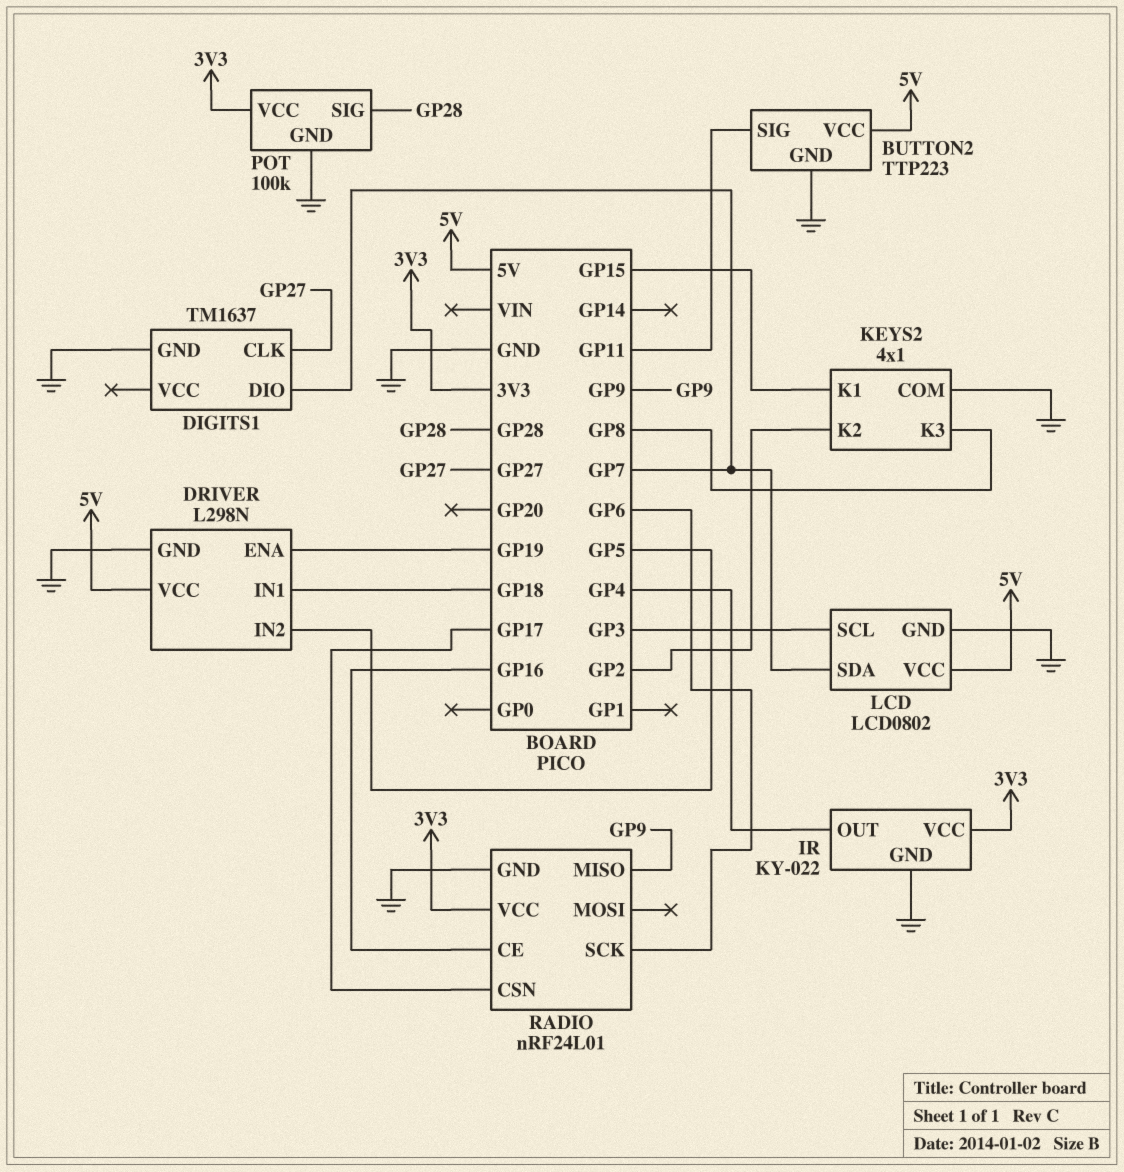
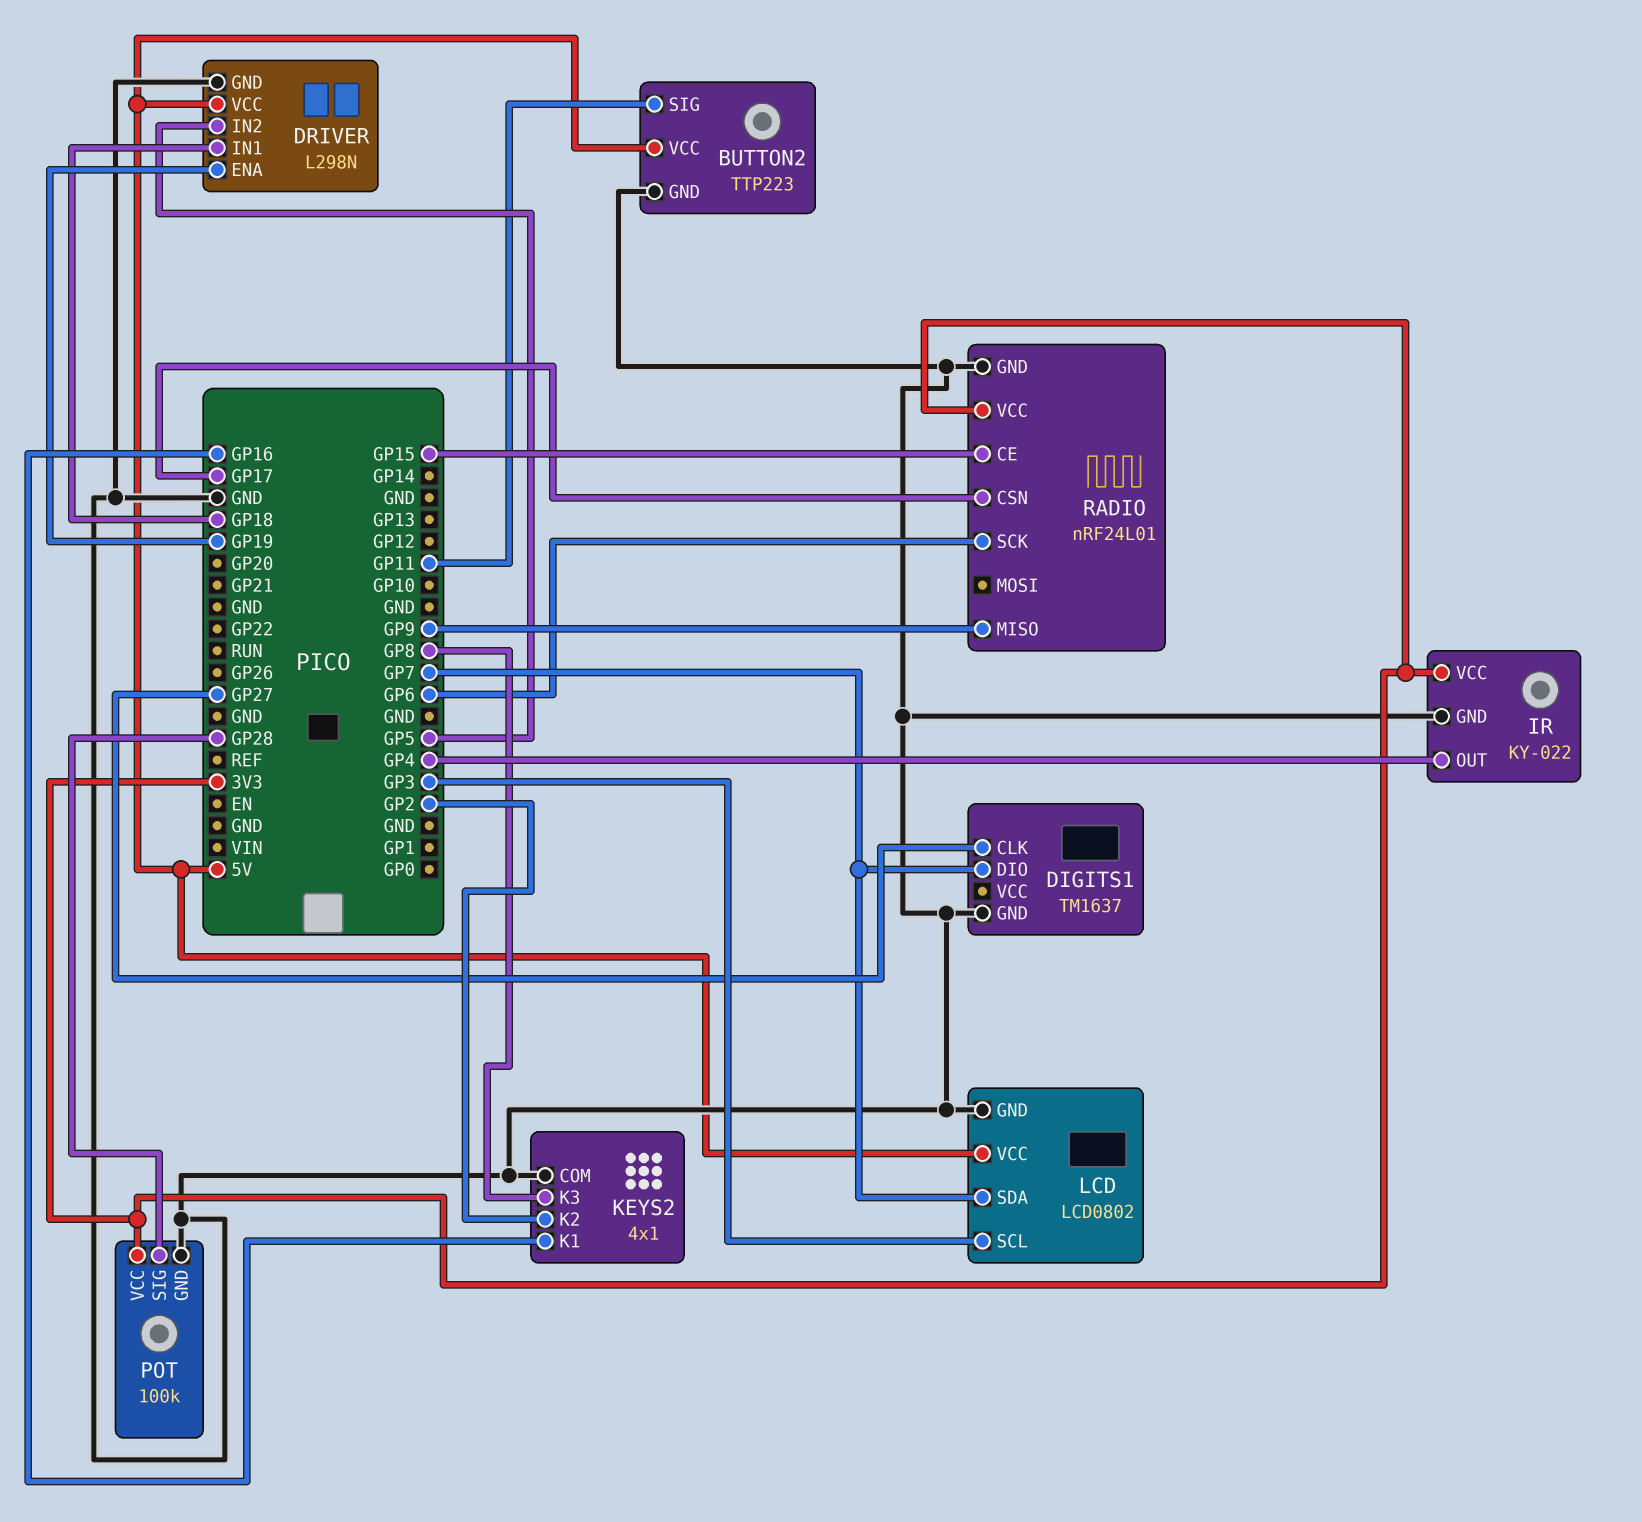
KEYS2 pin K1: GP15 -> GP16
RADIO pin CE: GP16 -> GP15

